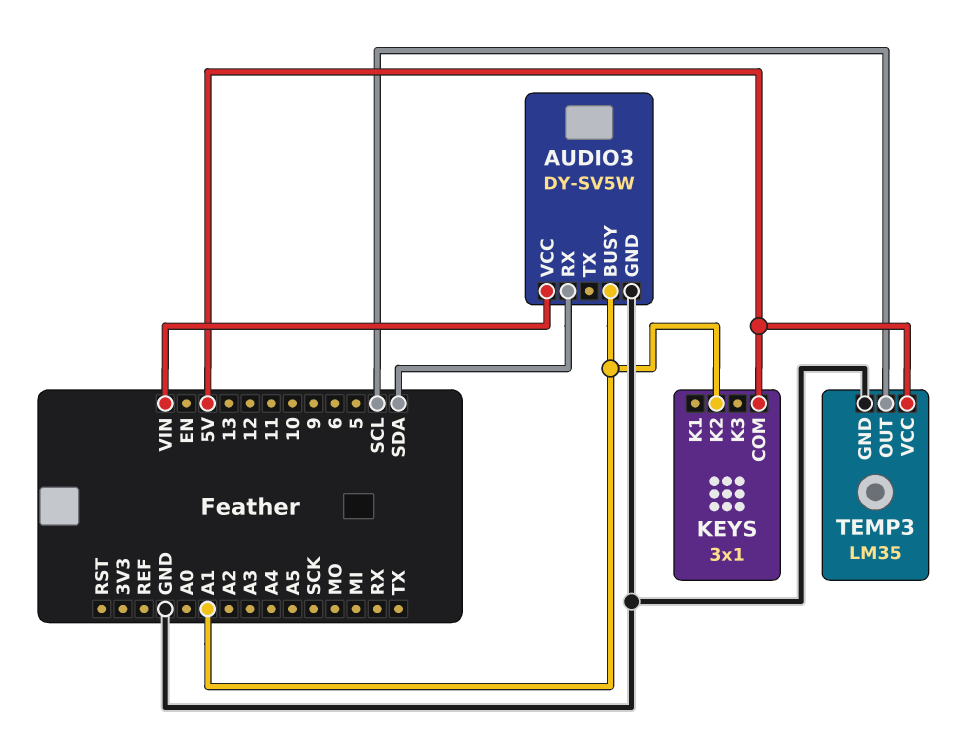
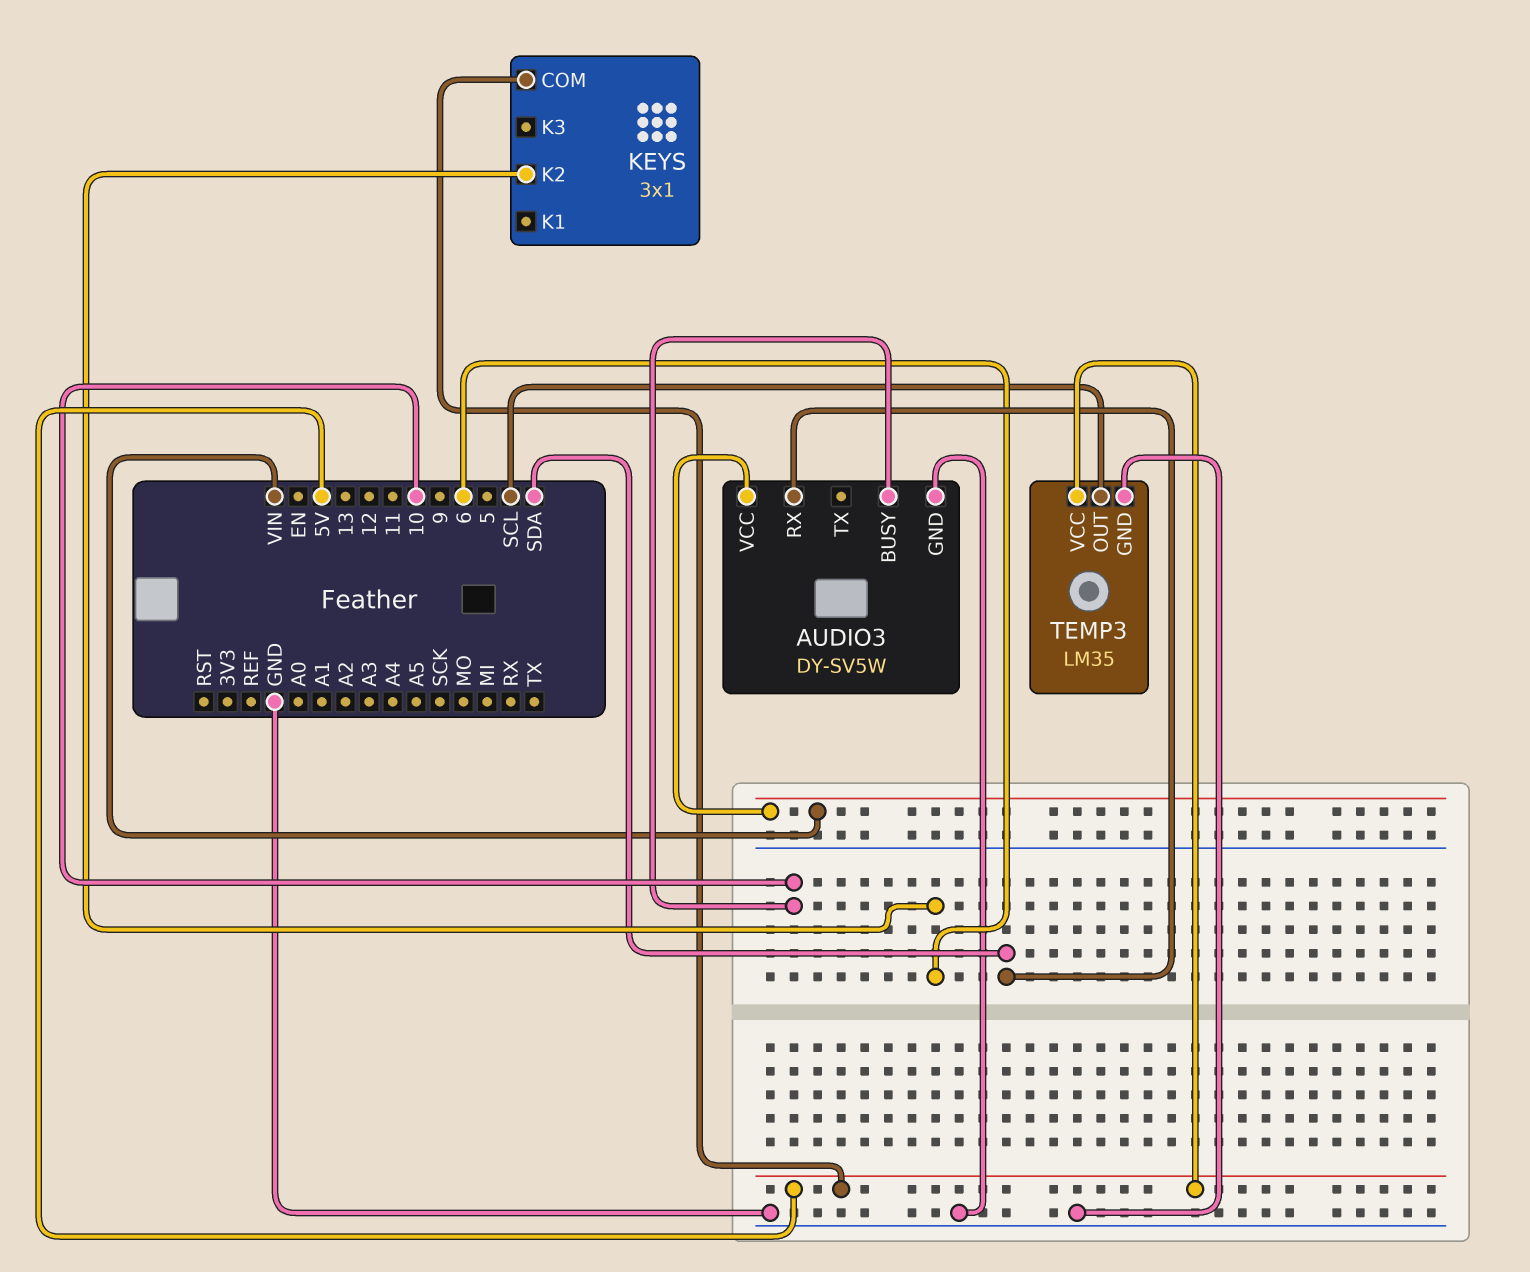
AUDIO3 pin BUSY: A1 -> 10
KEYS pin K2: A1 -> 6

